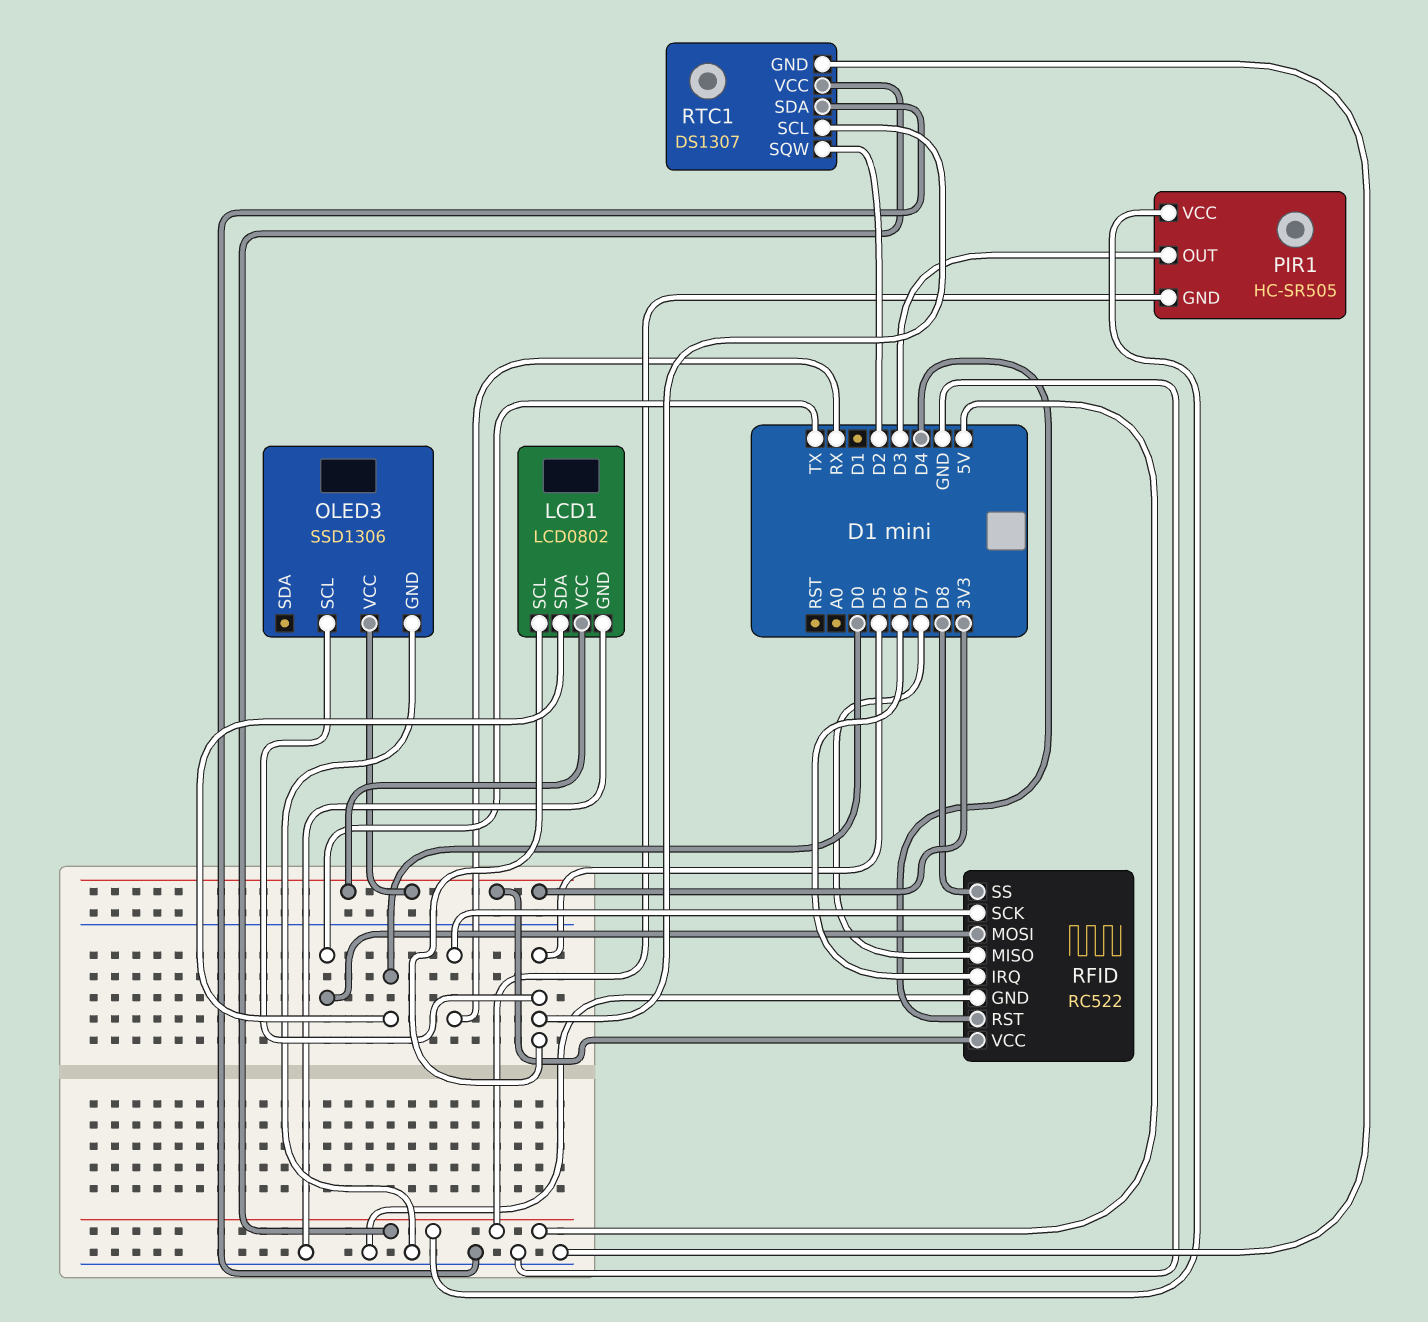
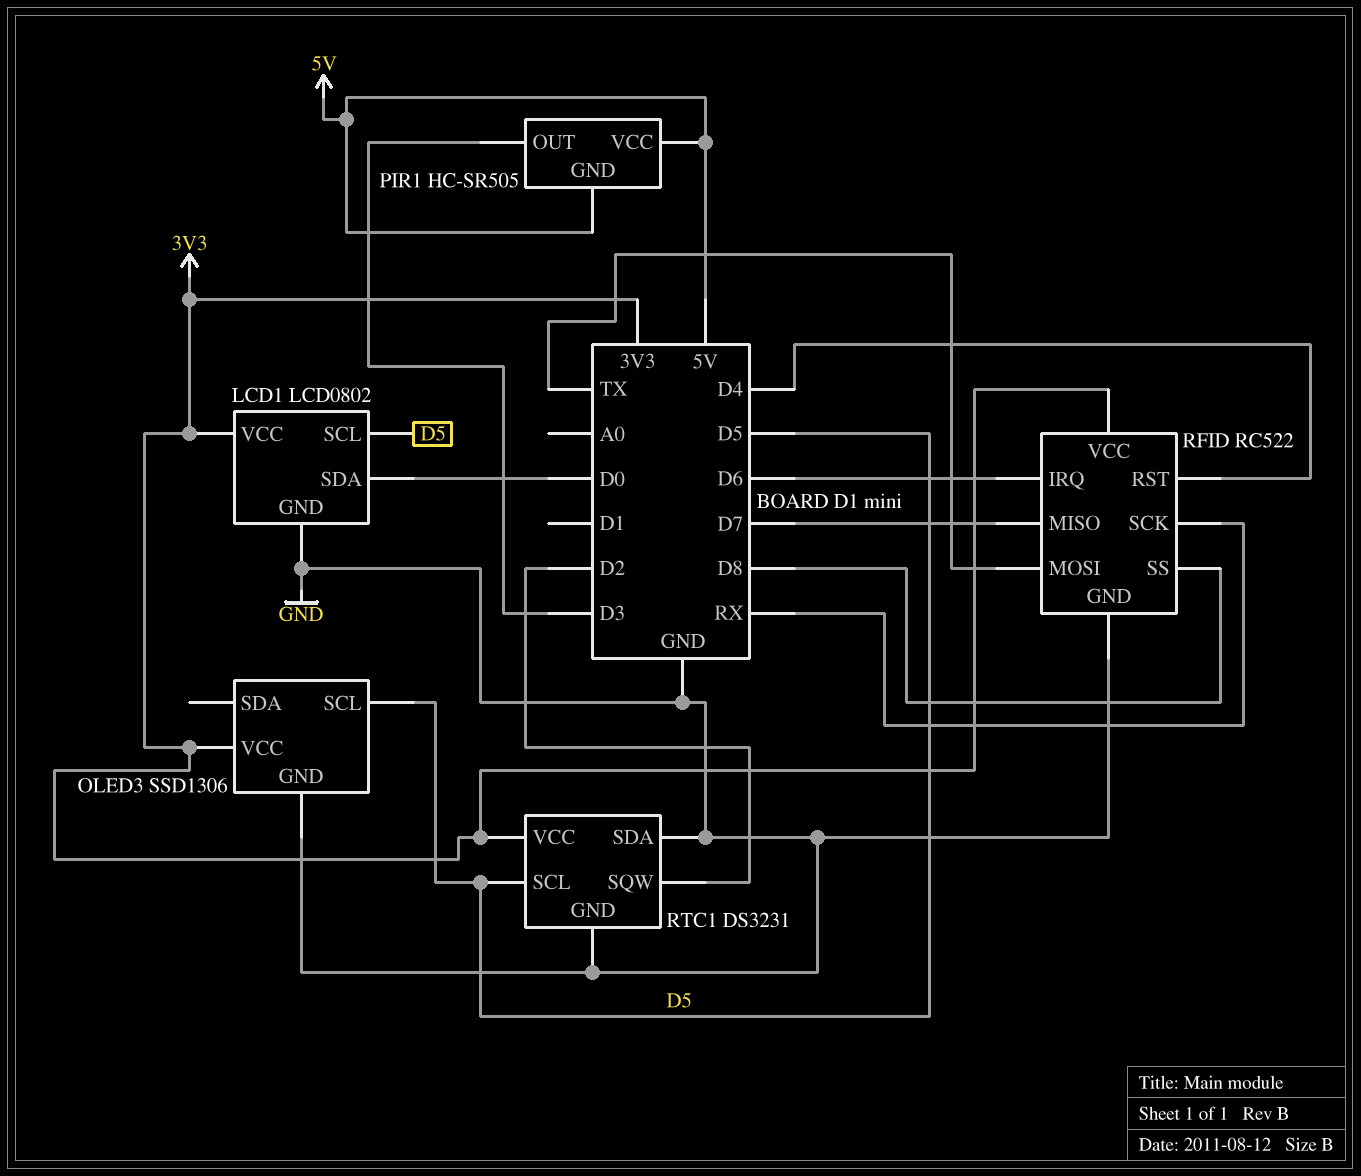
RTC1: DS1307 -> DS3231
RTC1 pin VCC: 5V -> 3V3

